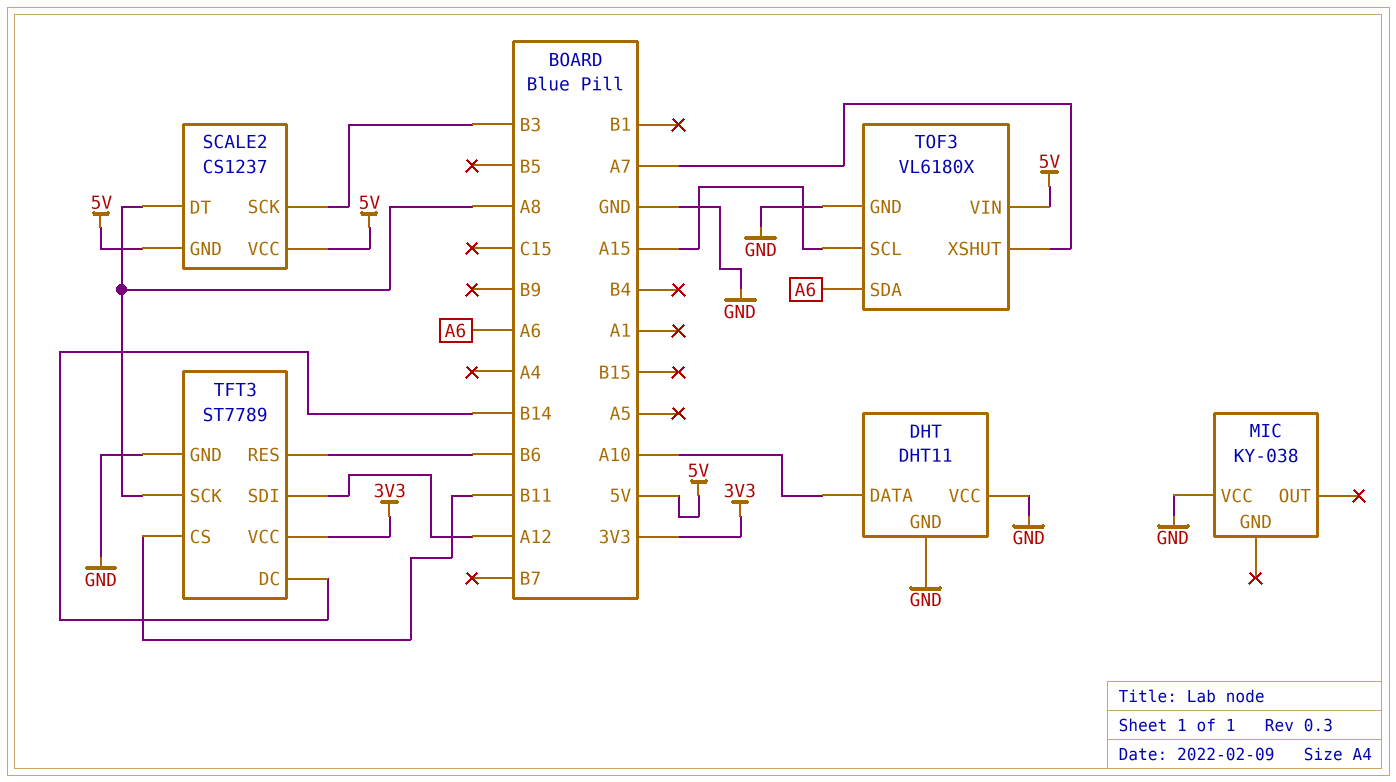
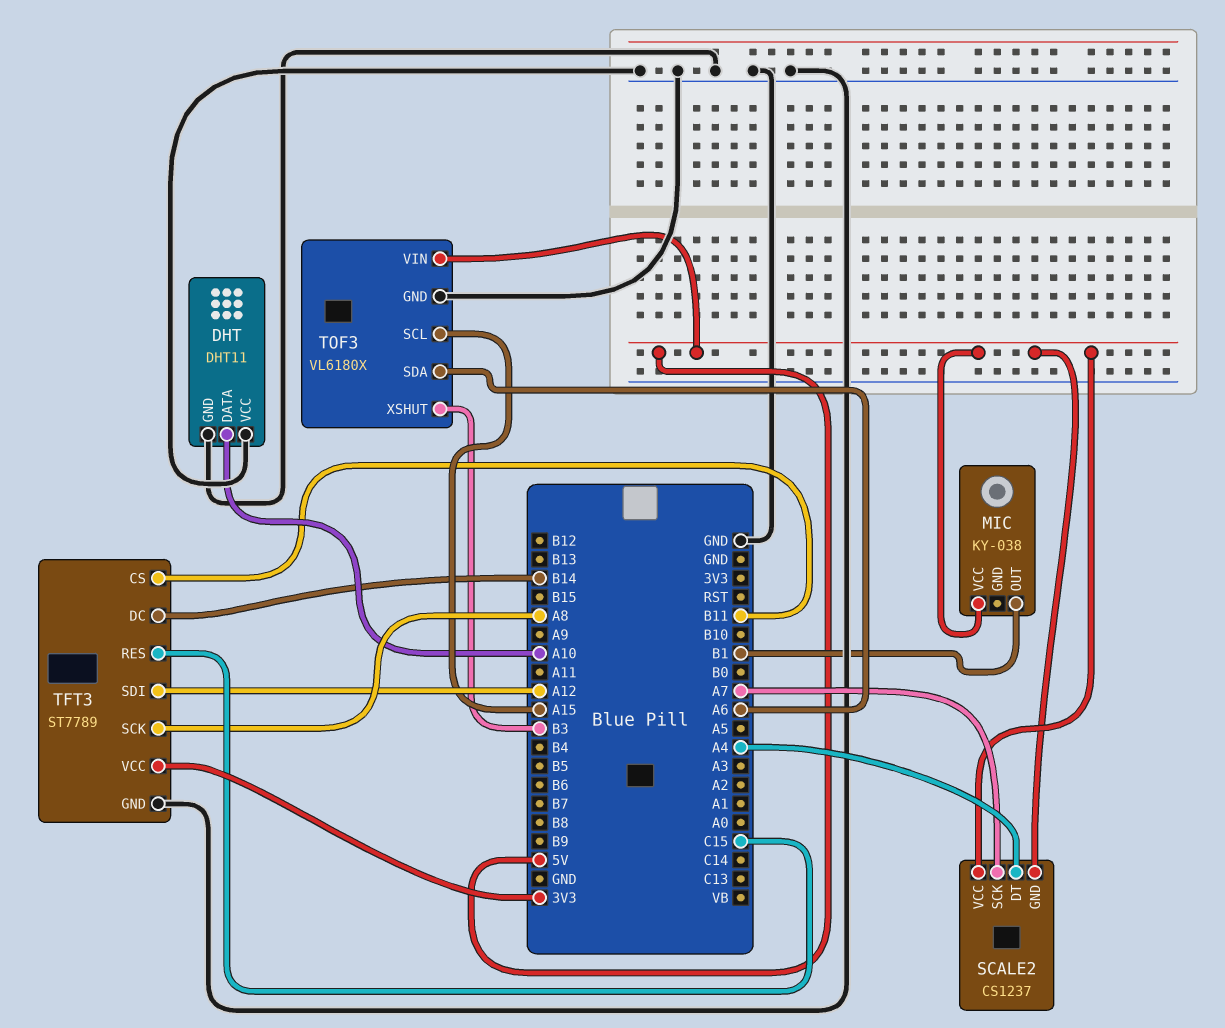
MIC pin OUT: none -> B1
MIC pin VCC: GND -> 5V
SCALE2 pin DT: A8 -> A4
SCALE2 pin SCK: B3 -> A7
TFT3 pin RES: B6 -> C15
TOF3 pin XSHUT: A7 -> B3

